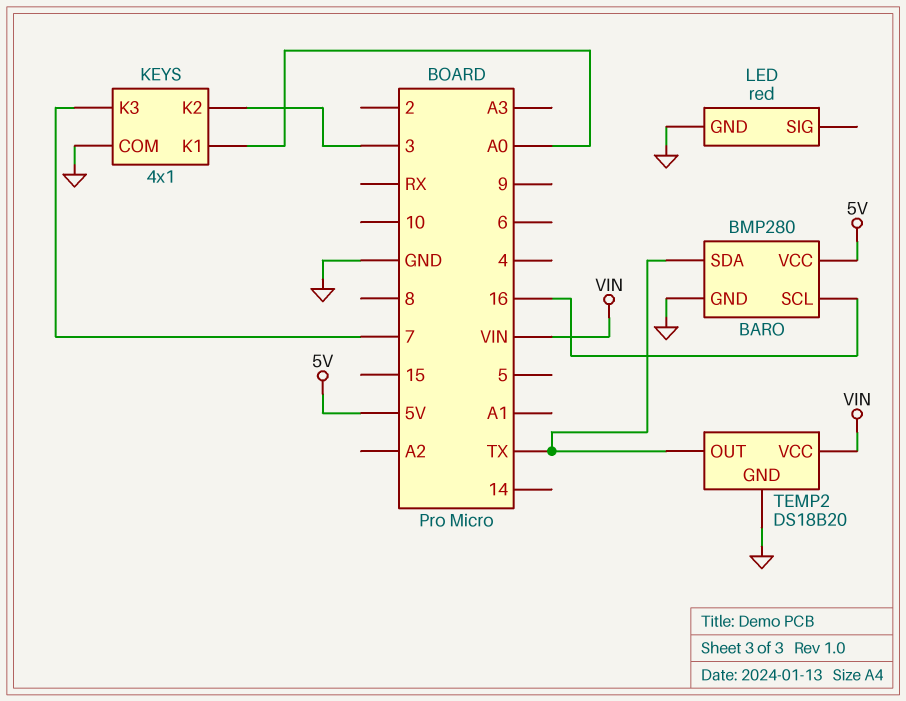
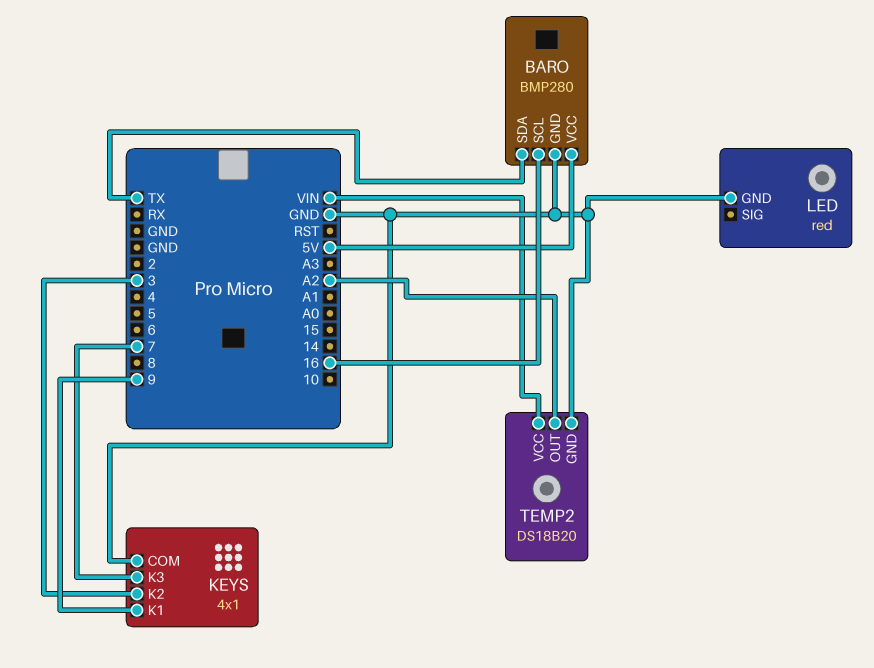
KEYS pin K1: A0 -> 9
TEMP2 pin OUT: TX -> A2

